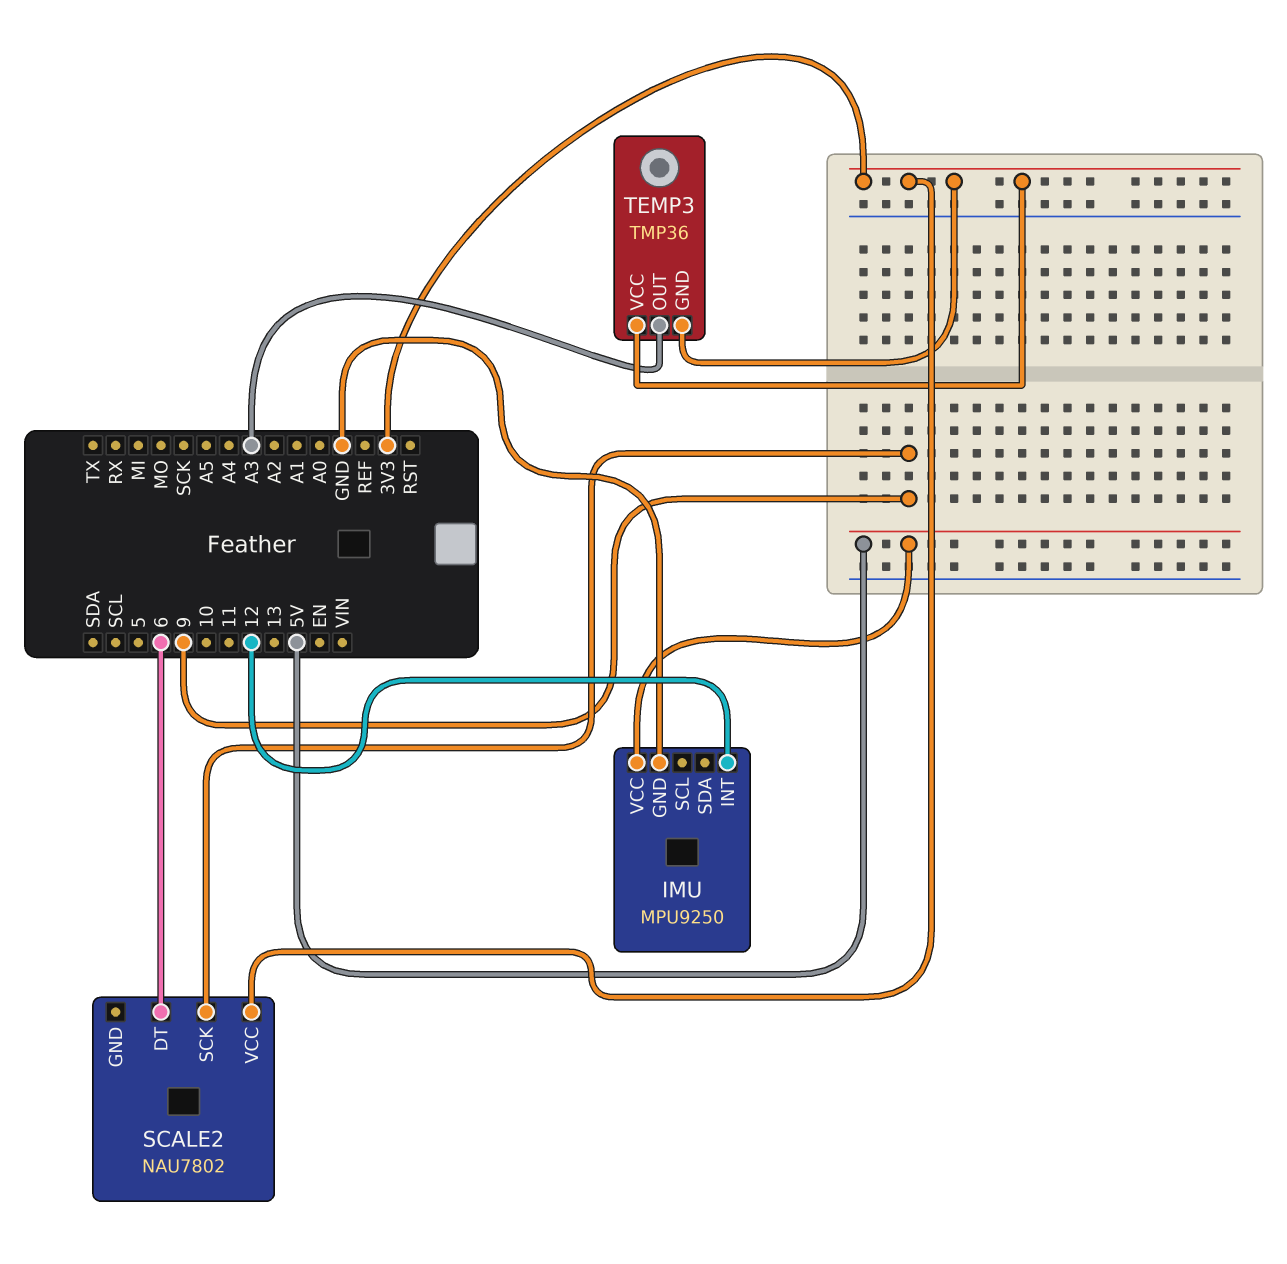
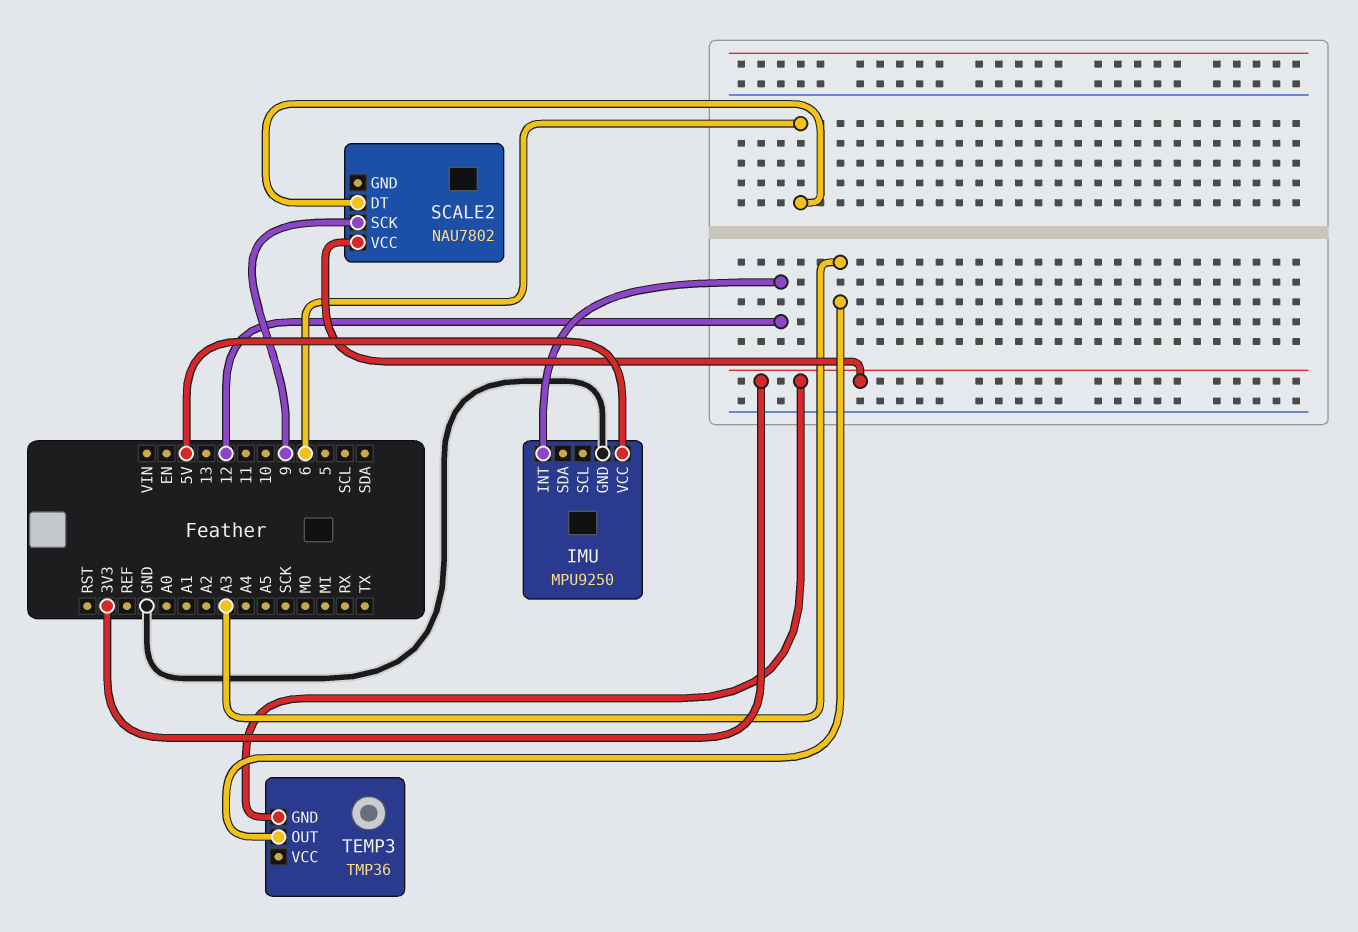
TEMP3 pin VCC: 3V3 -> none

